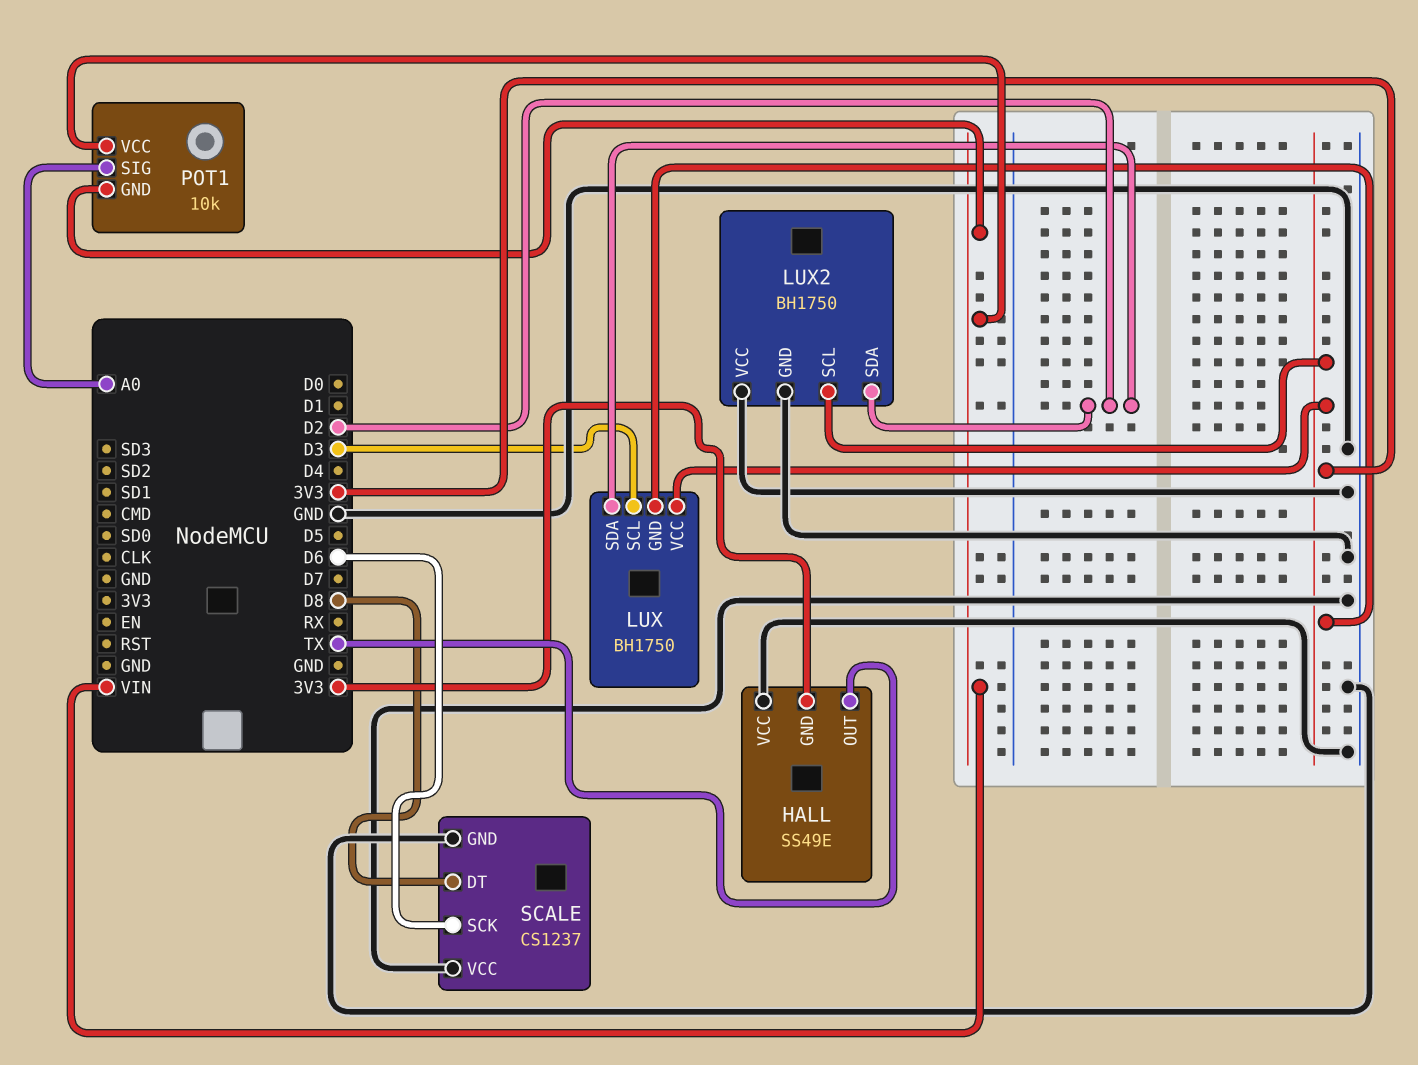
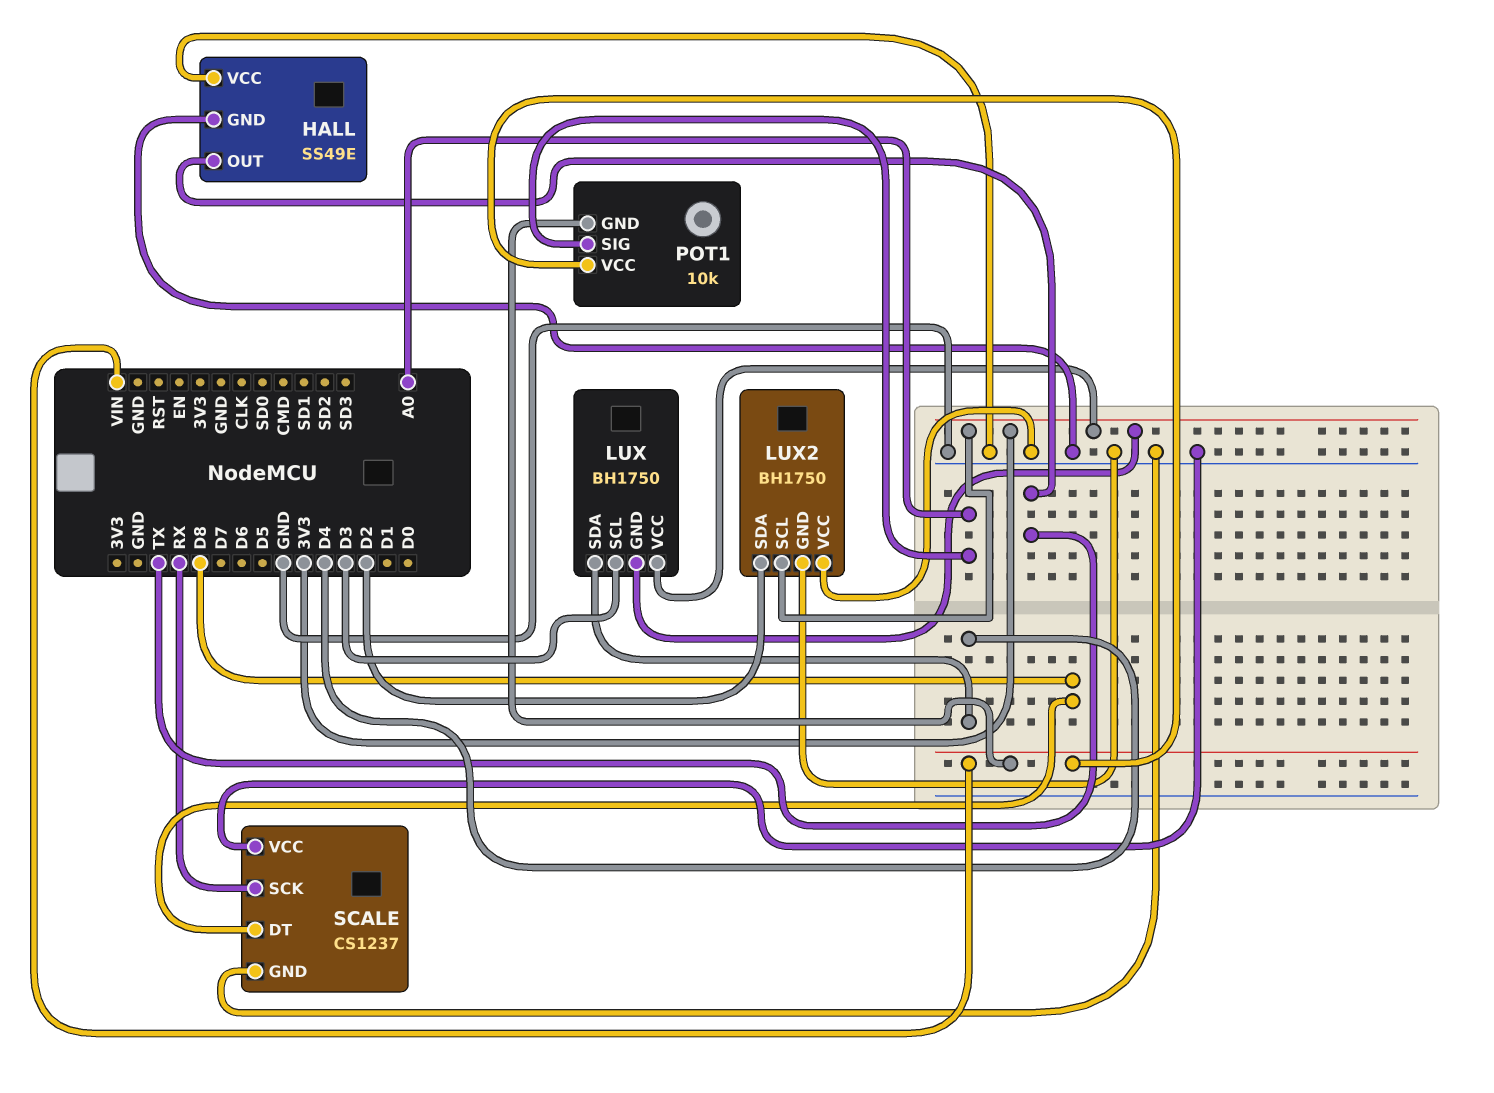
HALL pin GND: 3V3 -> GND
LUX pin SDA: D2 -> D4
SCALE pin SCK: D6 -> RX

